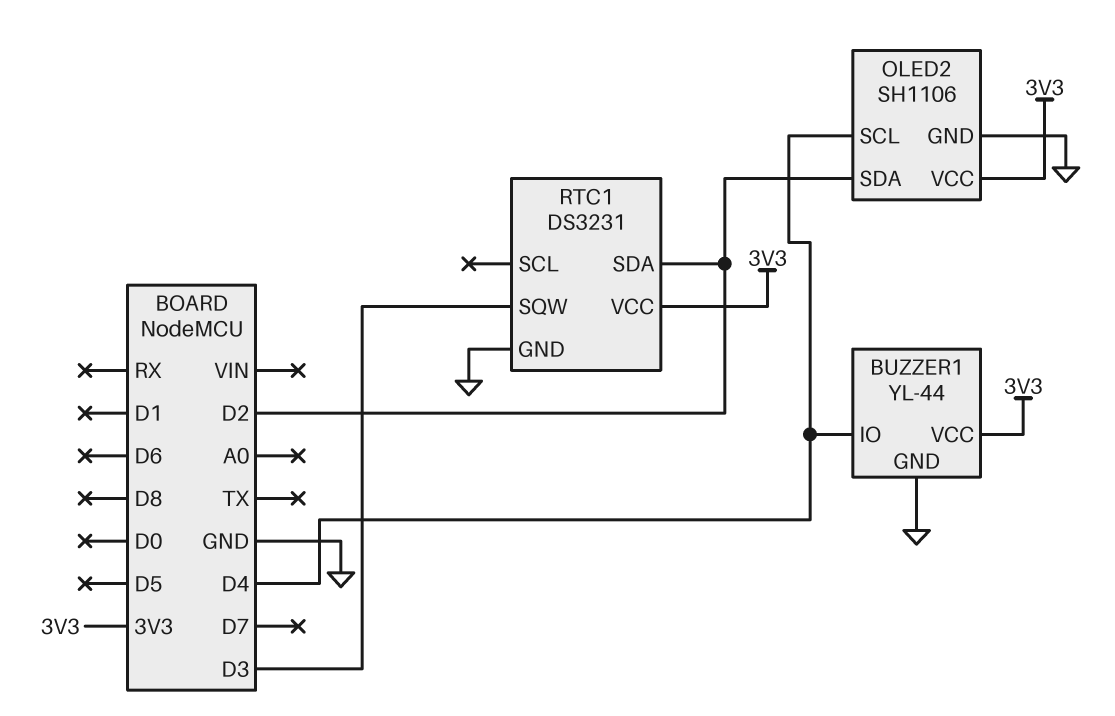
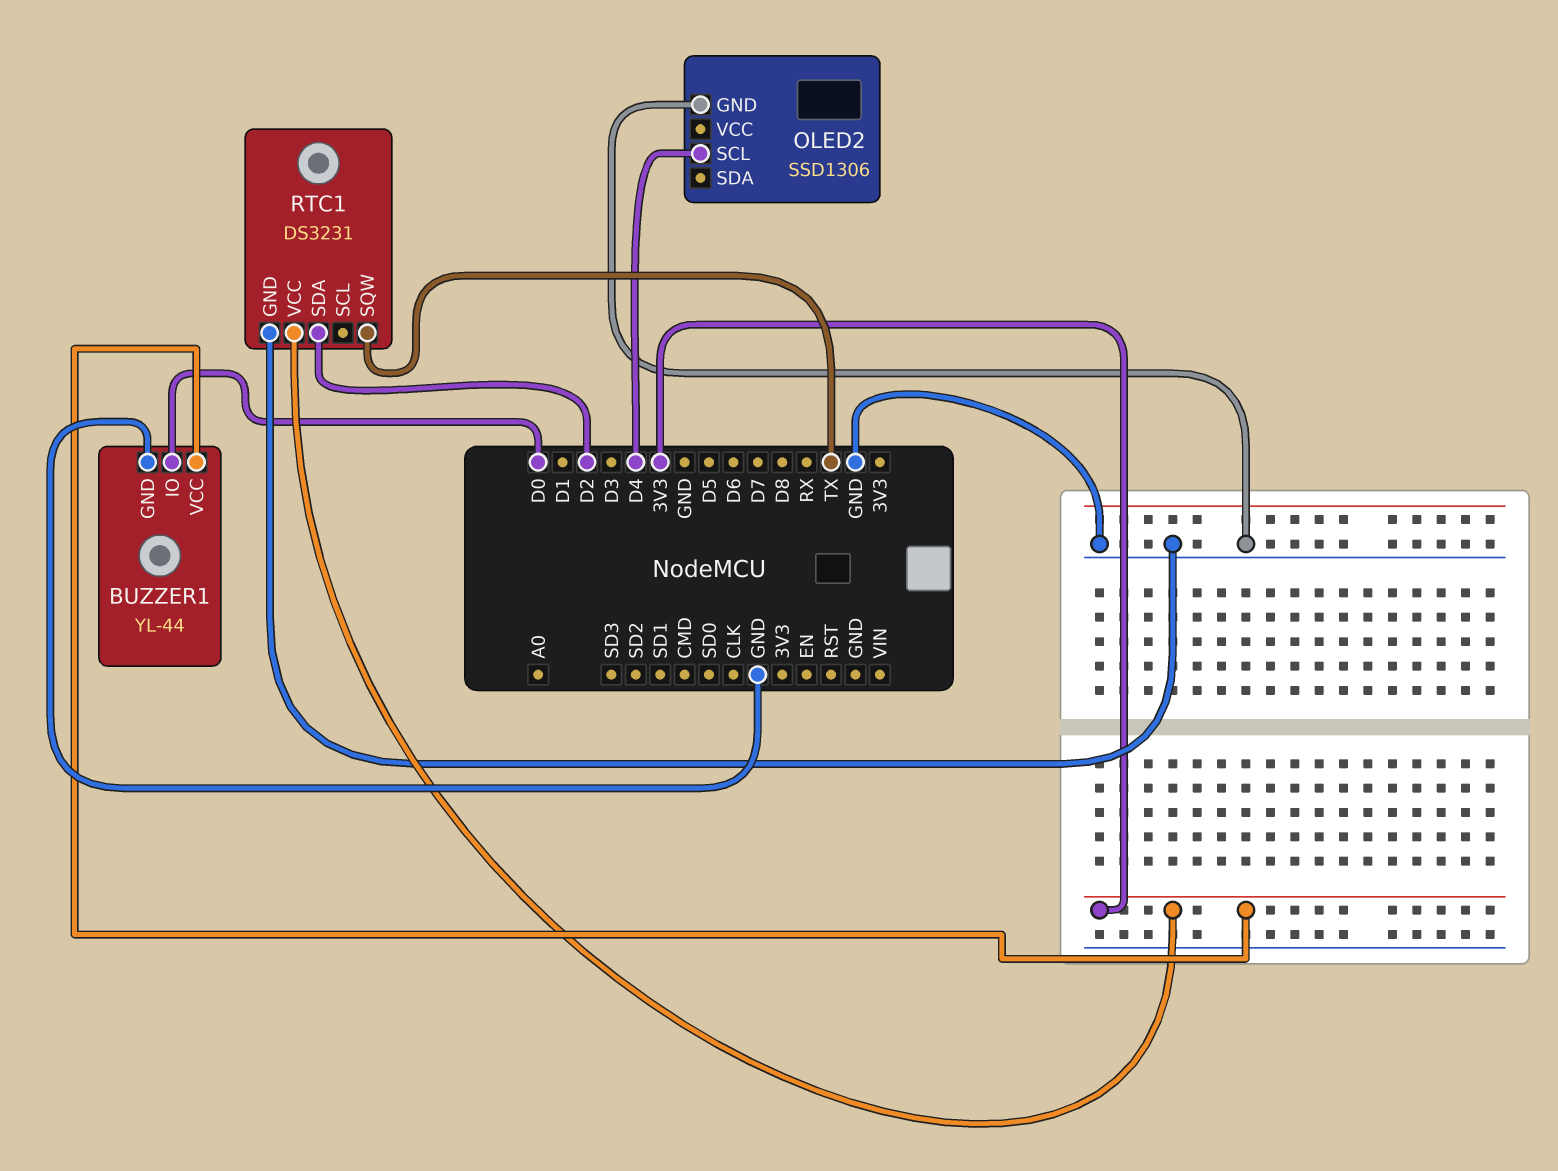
BUZZER1 pin IO: D4 -> D0
OLED2: SH1106 -> SSD1306
OLED2 pin SDA: D2 -> none
OLED2 pin VCC: 3V3 -> none
RTC1 pin SQW: D3 -> TX

